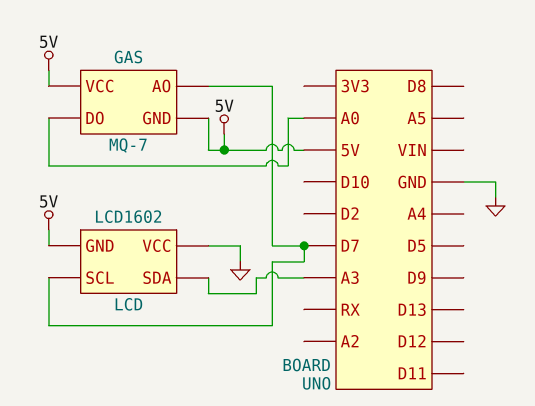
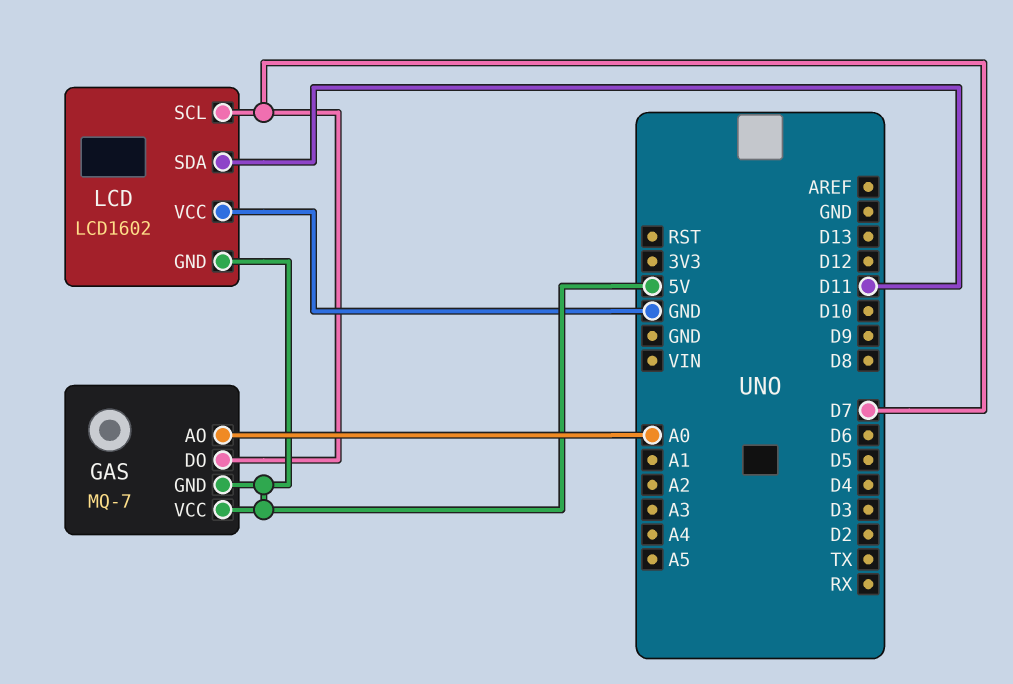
GAS pin AO: D7 -> A0
GAS pin DO: A0 -> D7
LCD pin SDA: A3 -> D11

